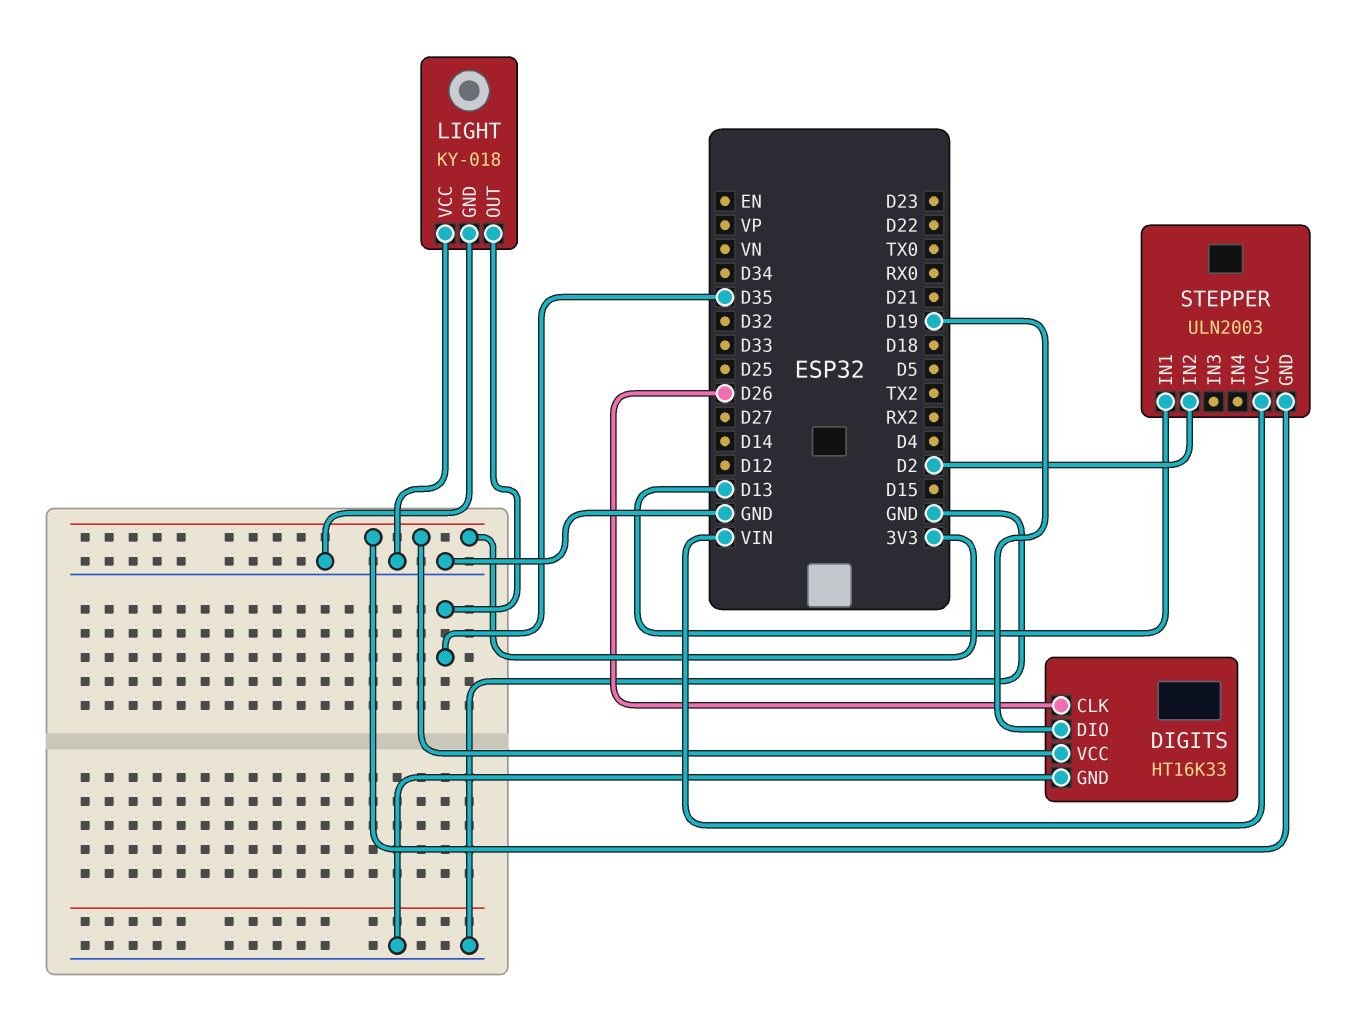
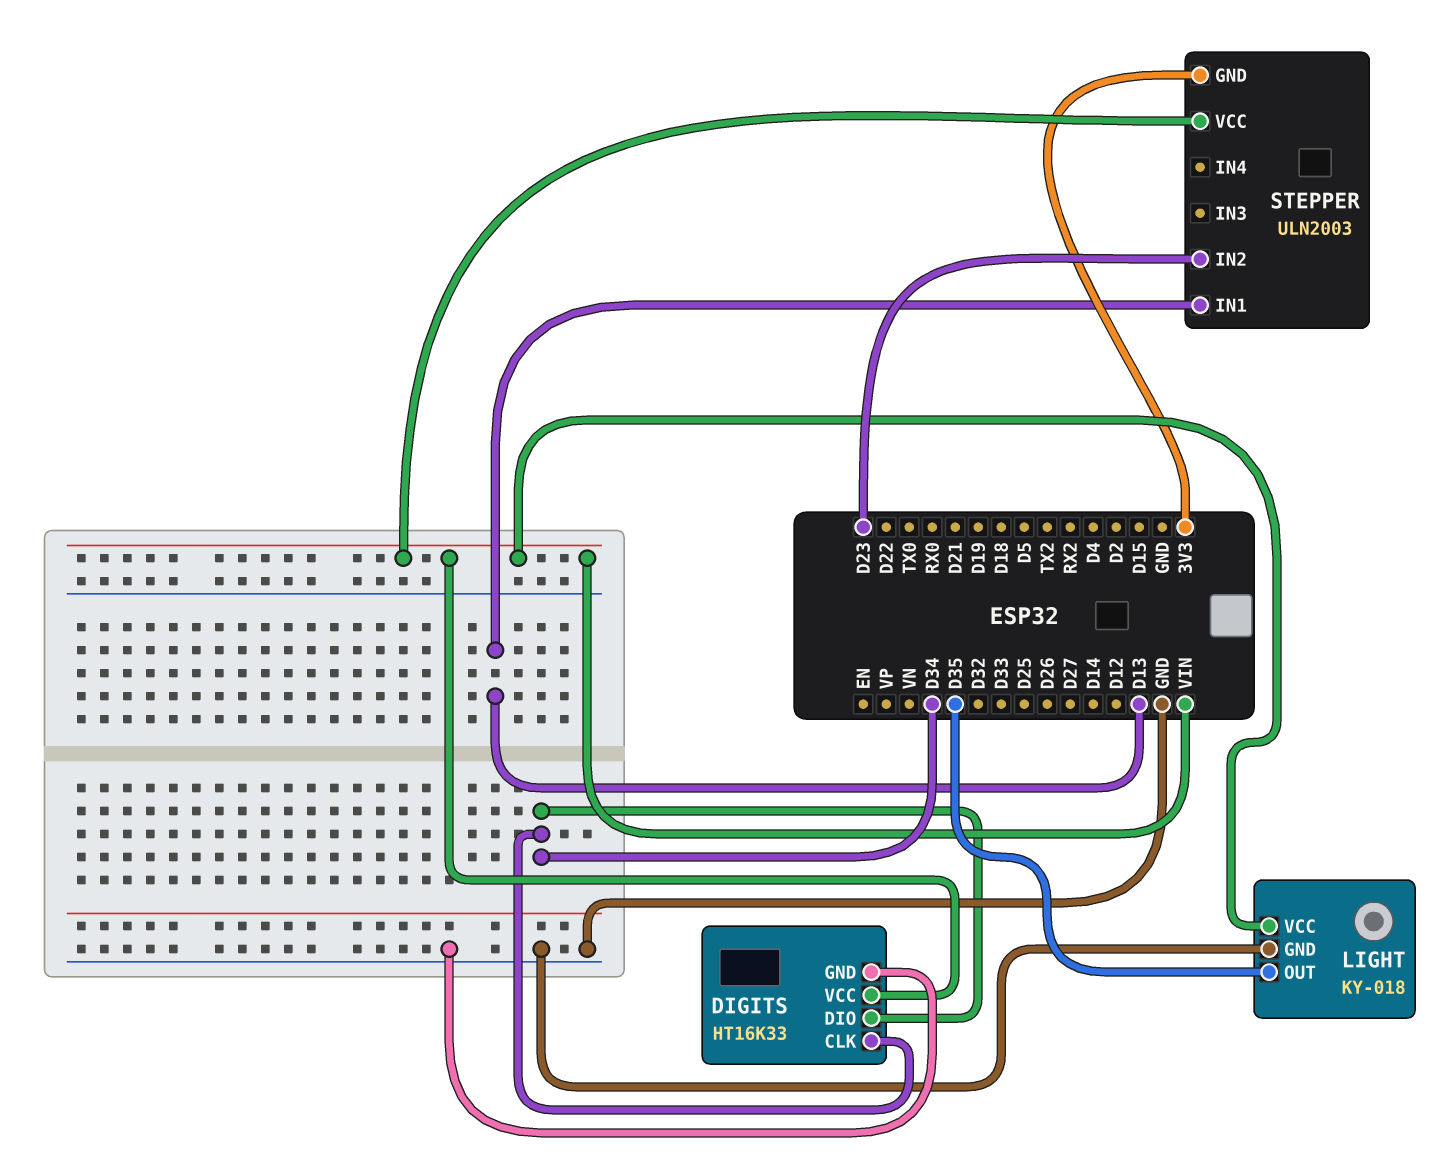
DIGITS pin CLK: D26 -> D34
DIGITS pin DIO: D19 -> D34
DIGITS pin VCC: 3V3 -> VIN
LIGHT pin VCC: GND -> VIN
STEPPER pin IN2: D2 -> D23

